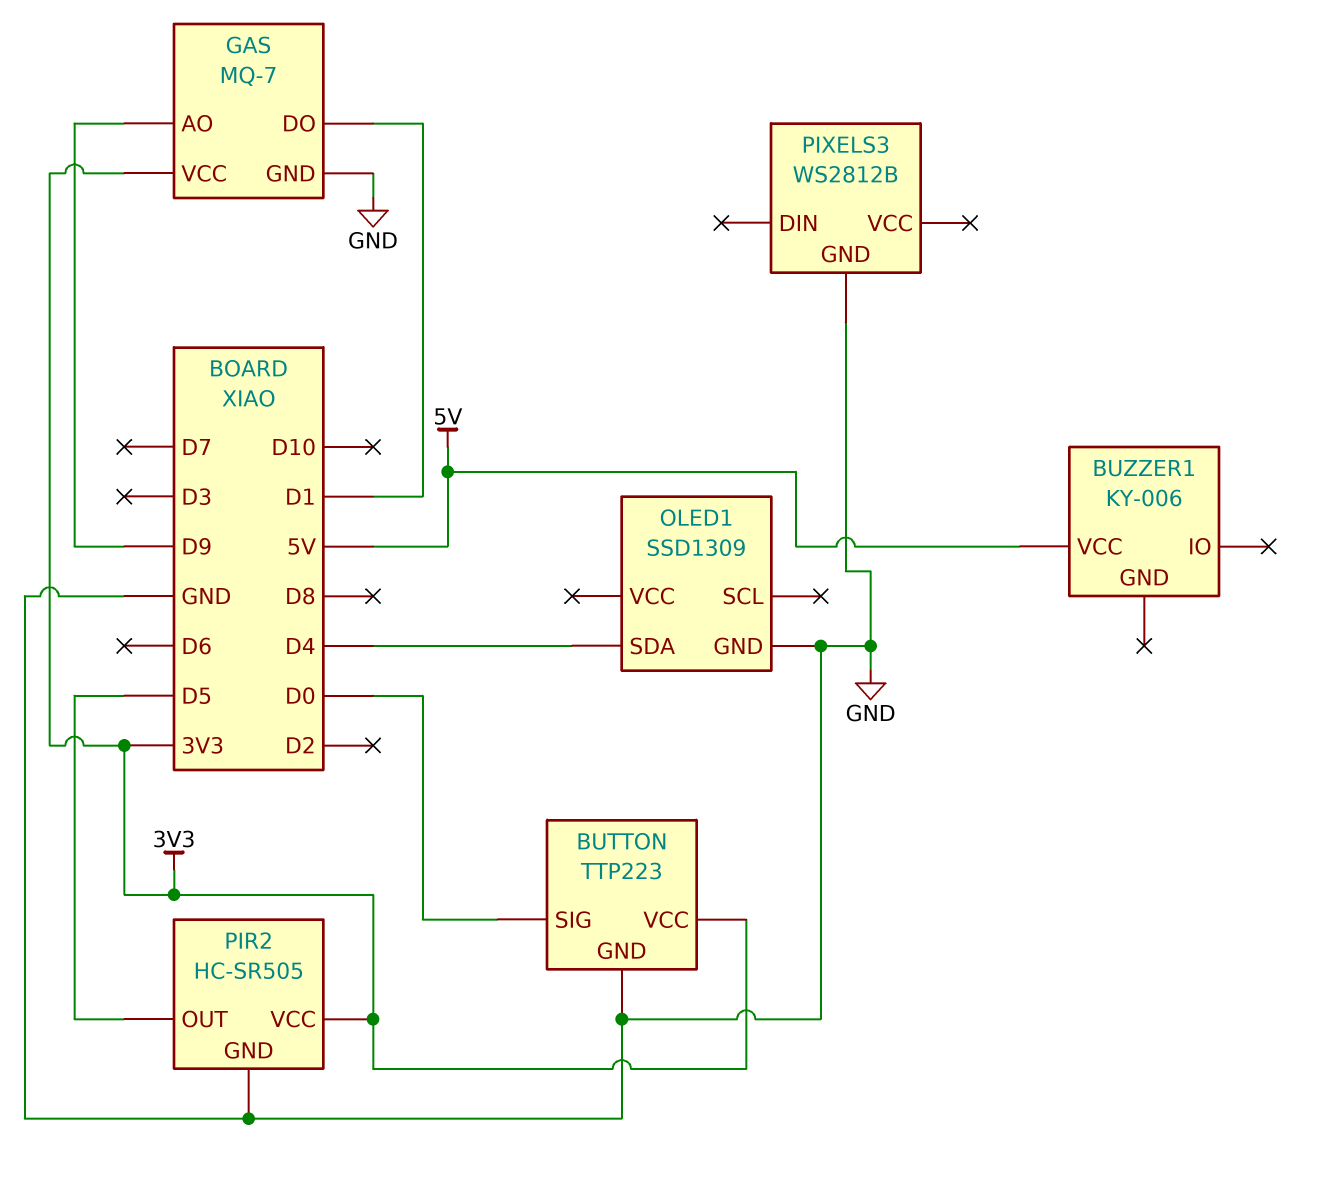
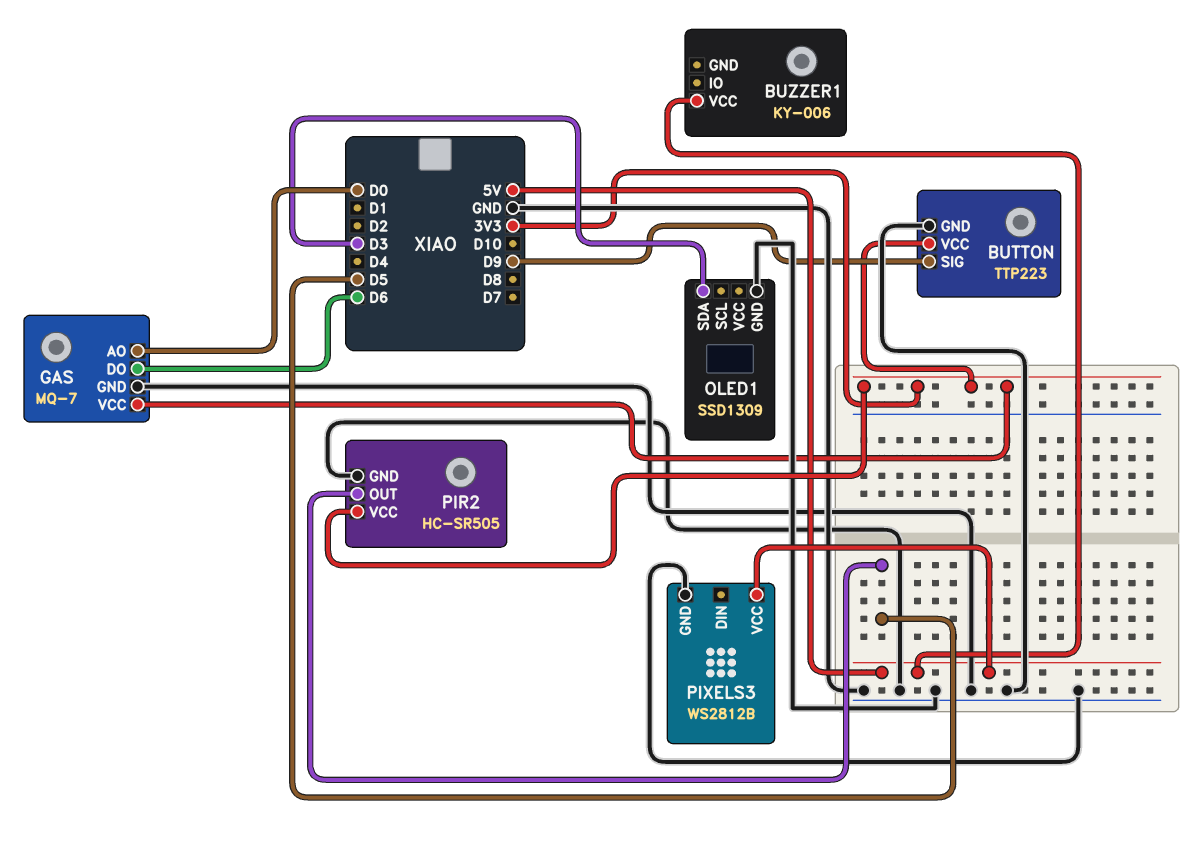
BUTTON pin SIG: D0 -> D9
GAS pin AO: D9 -> D0
GAS pin DO: D1 -> D6
OLED1 pin SDA: D4 -> D3
PIXELS3 pin VCC: none -> 5V

